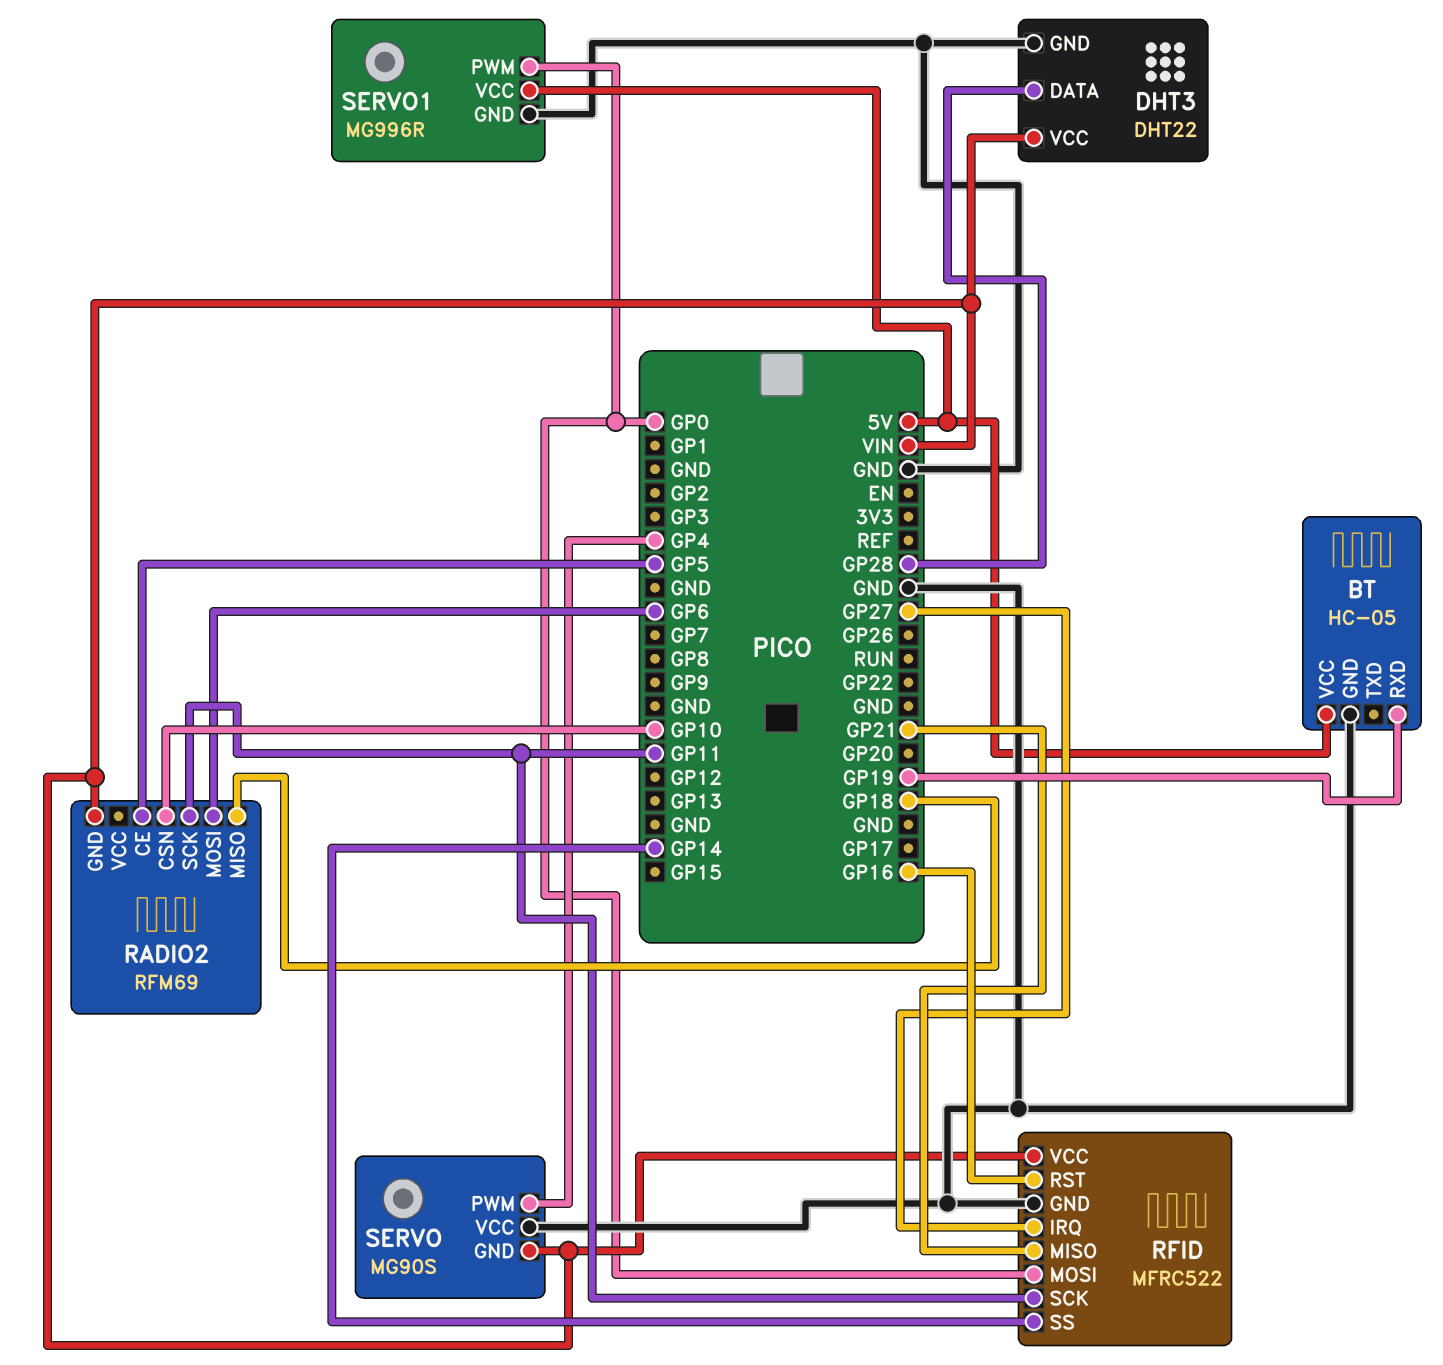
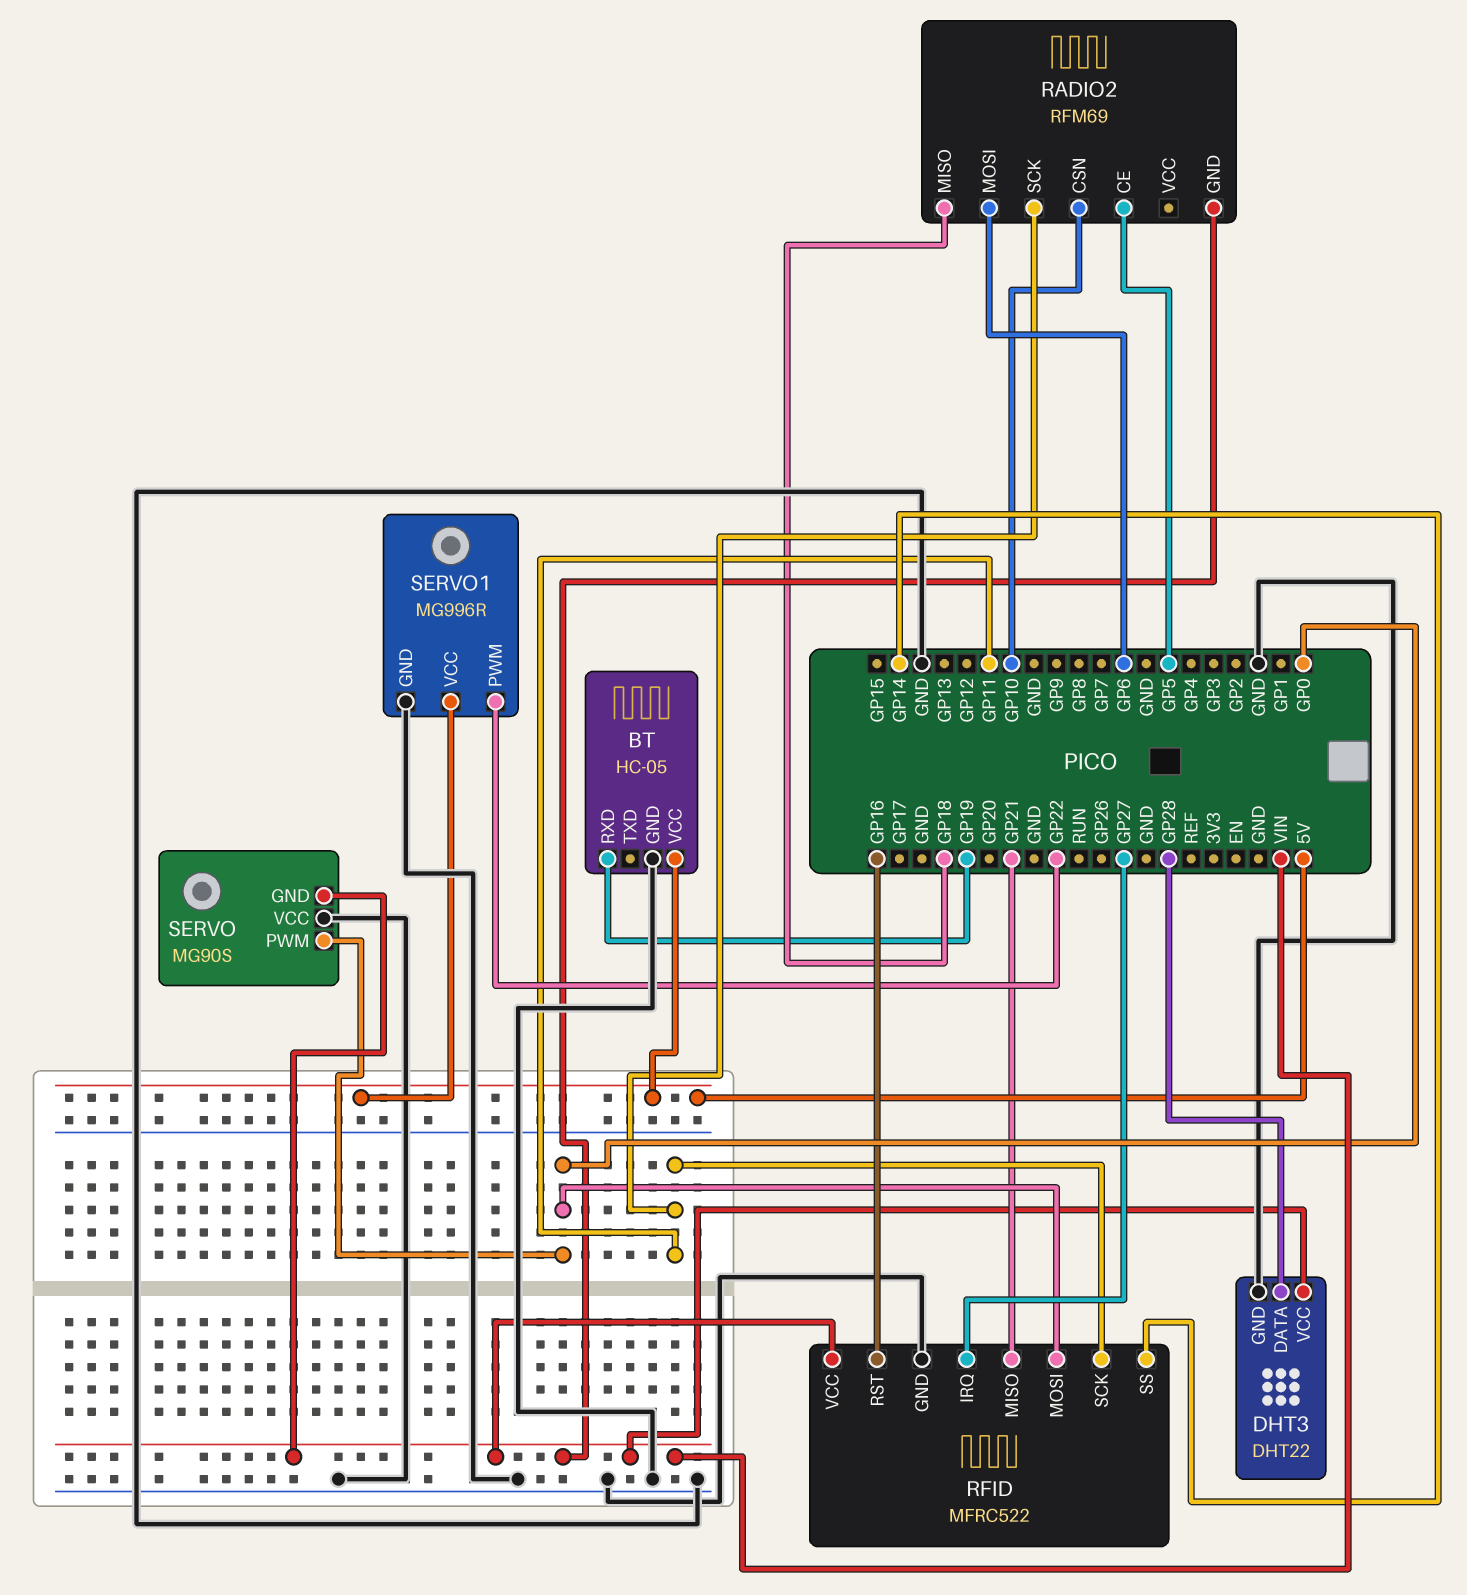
SERVO pin PWM: GP4 -> GP0
SERVO1 pin PWM: GP0 -> GP22

